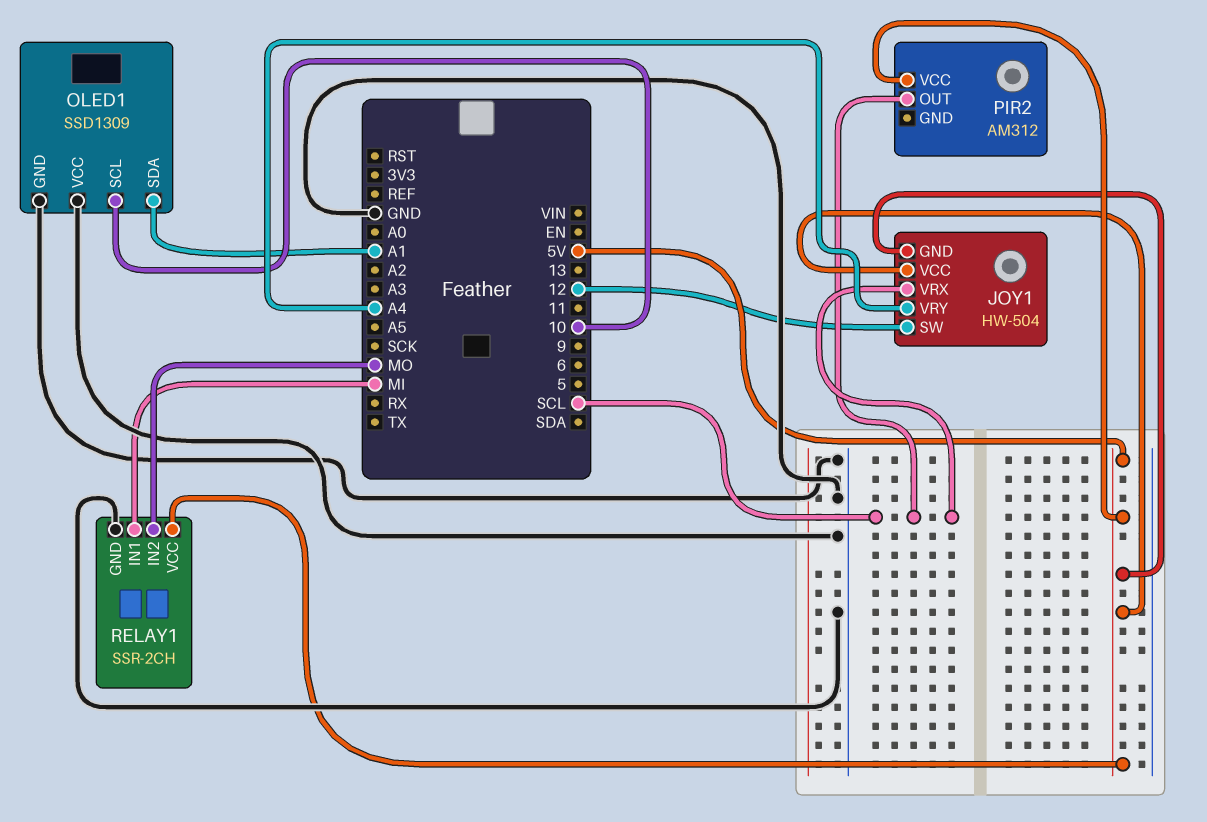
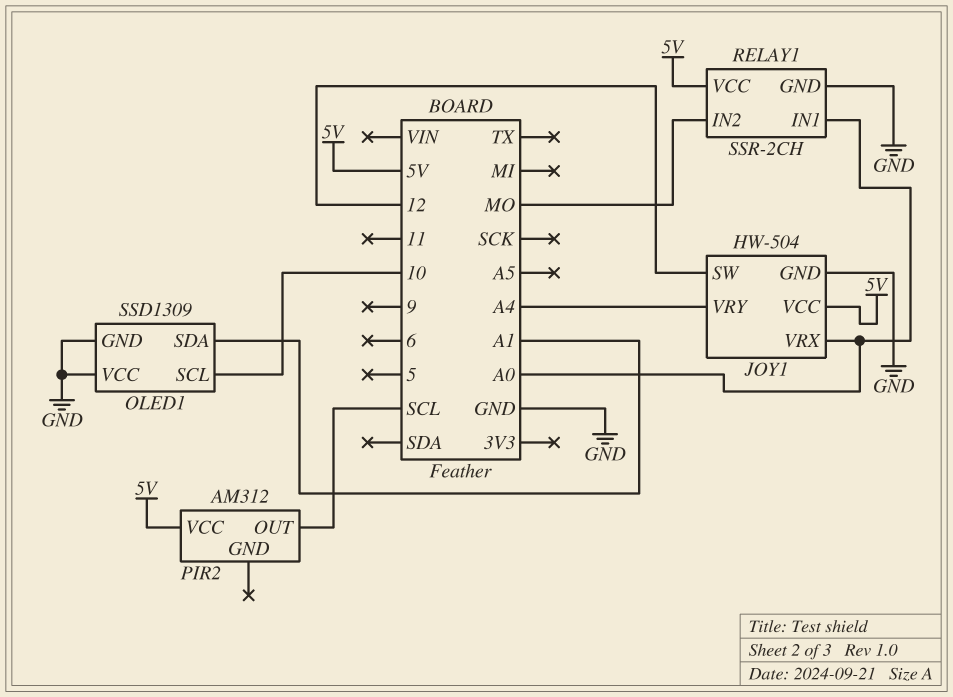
JOY1 pin GND: 5V -> GND
JOY1 pin VRX: SCL -> A0
RELAY1 pin IN1: MI -> A0

